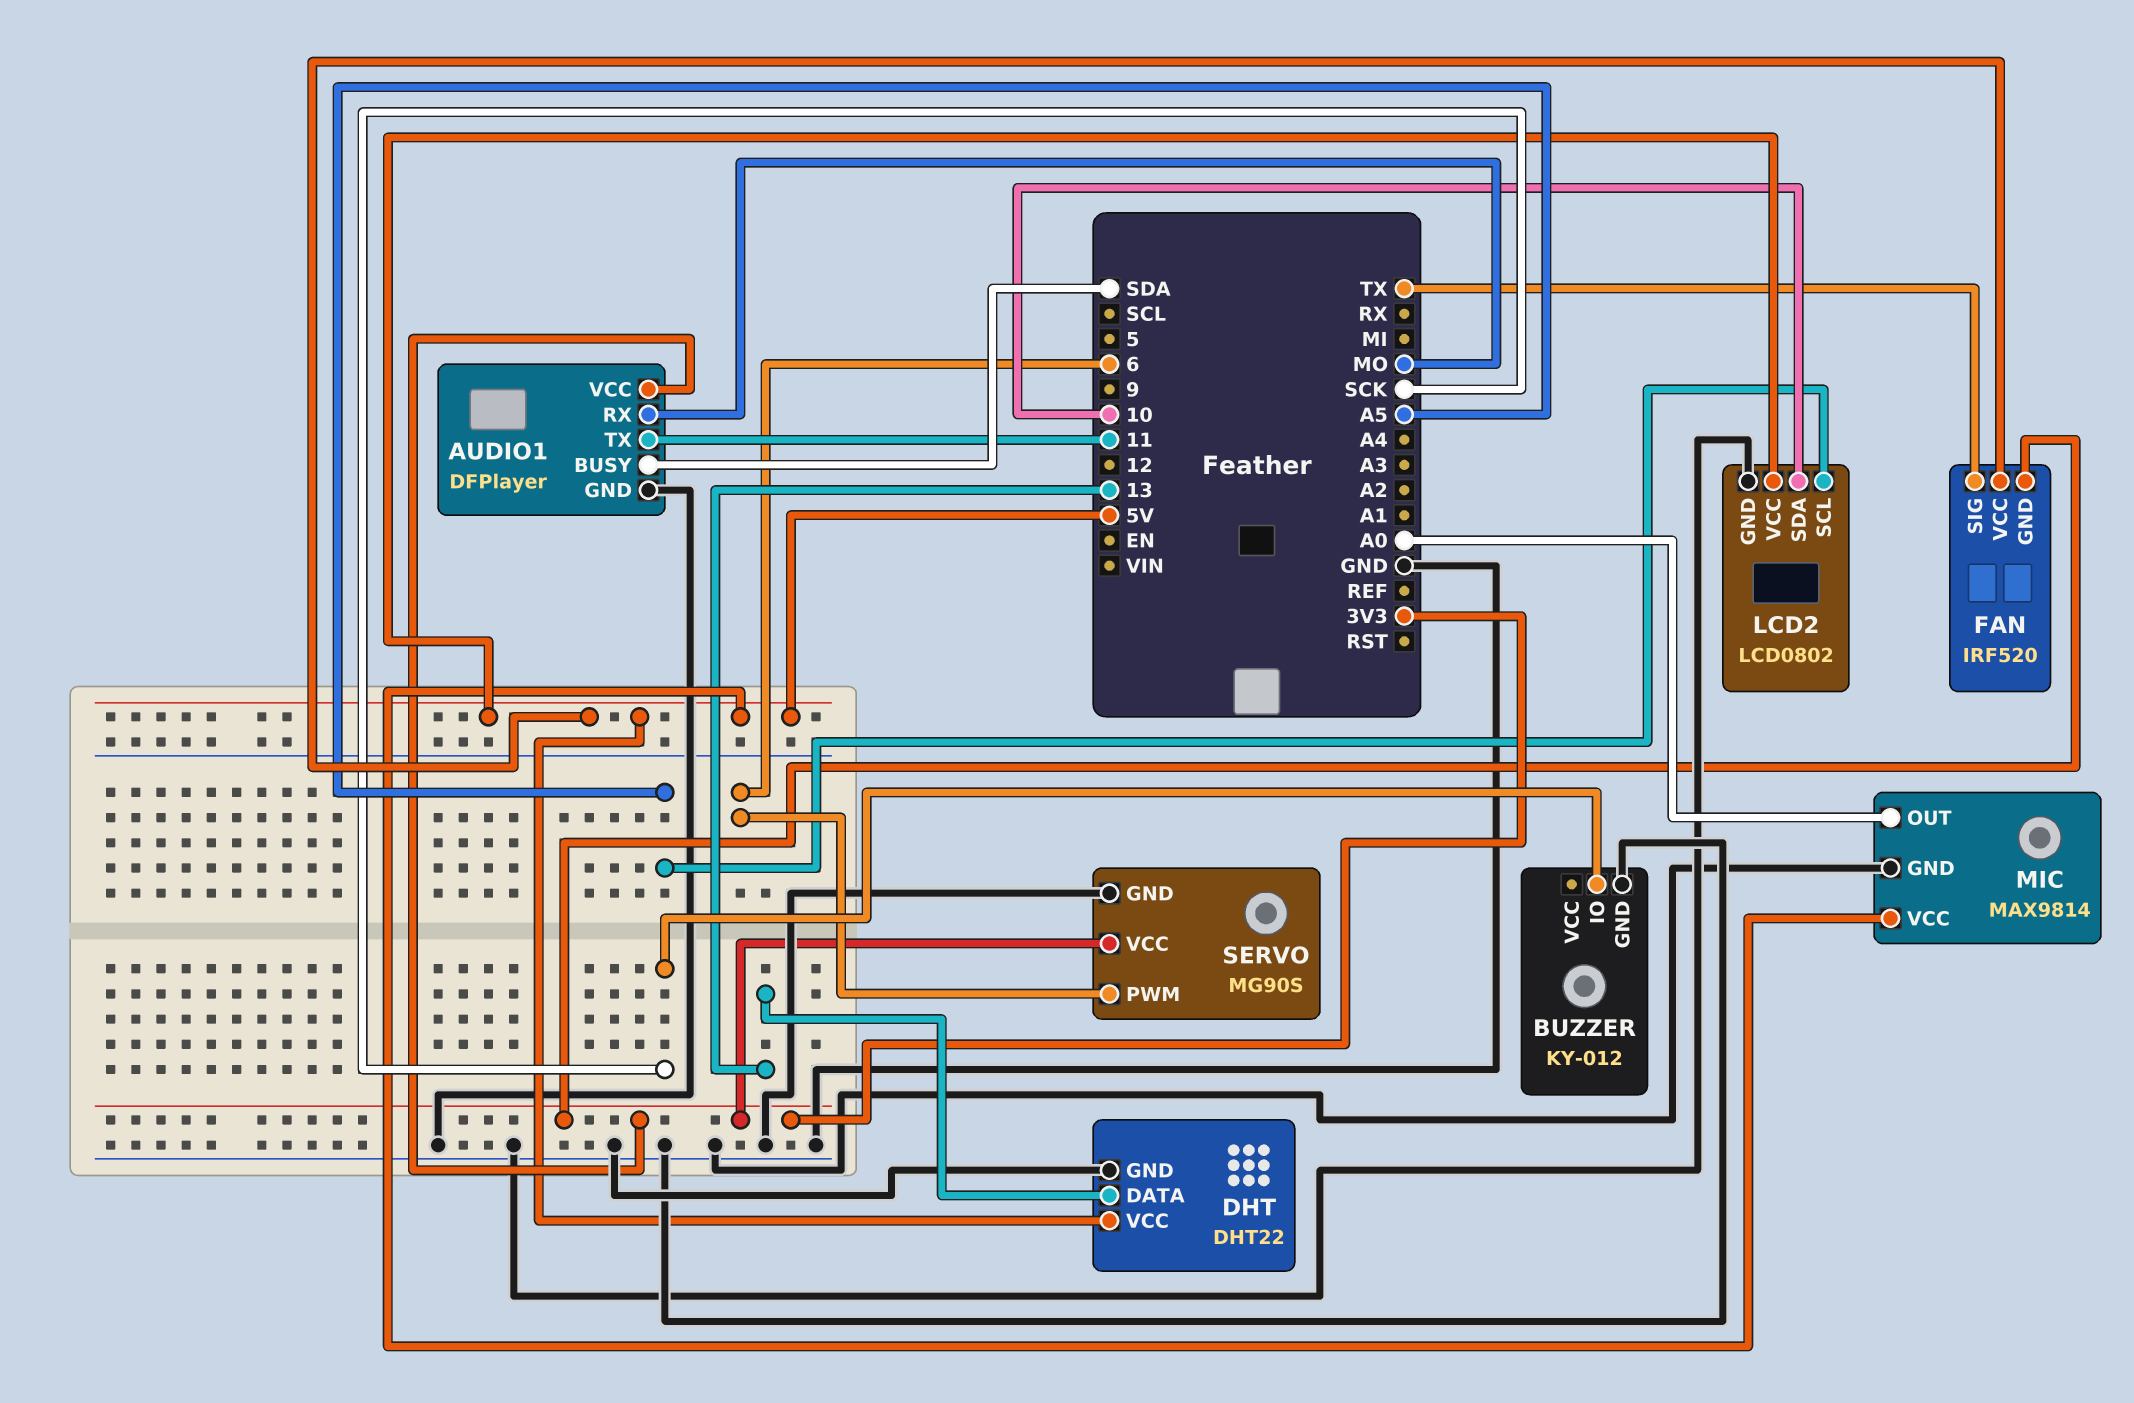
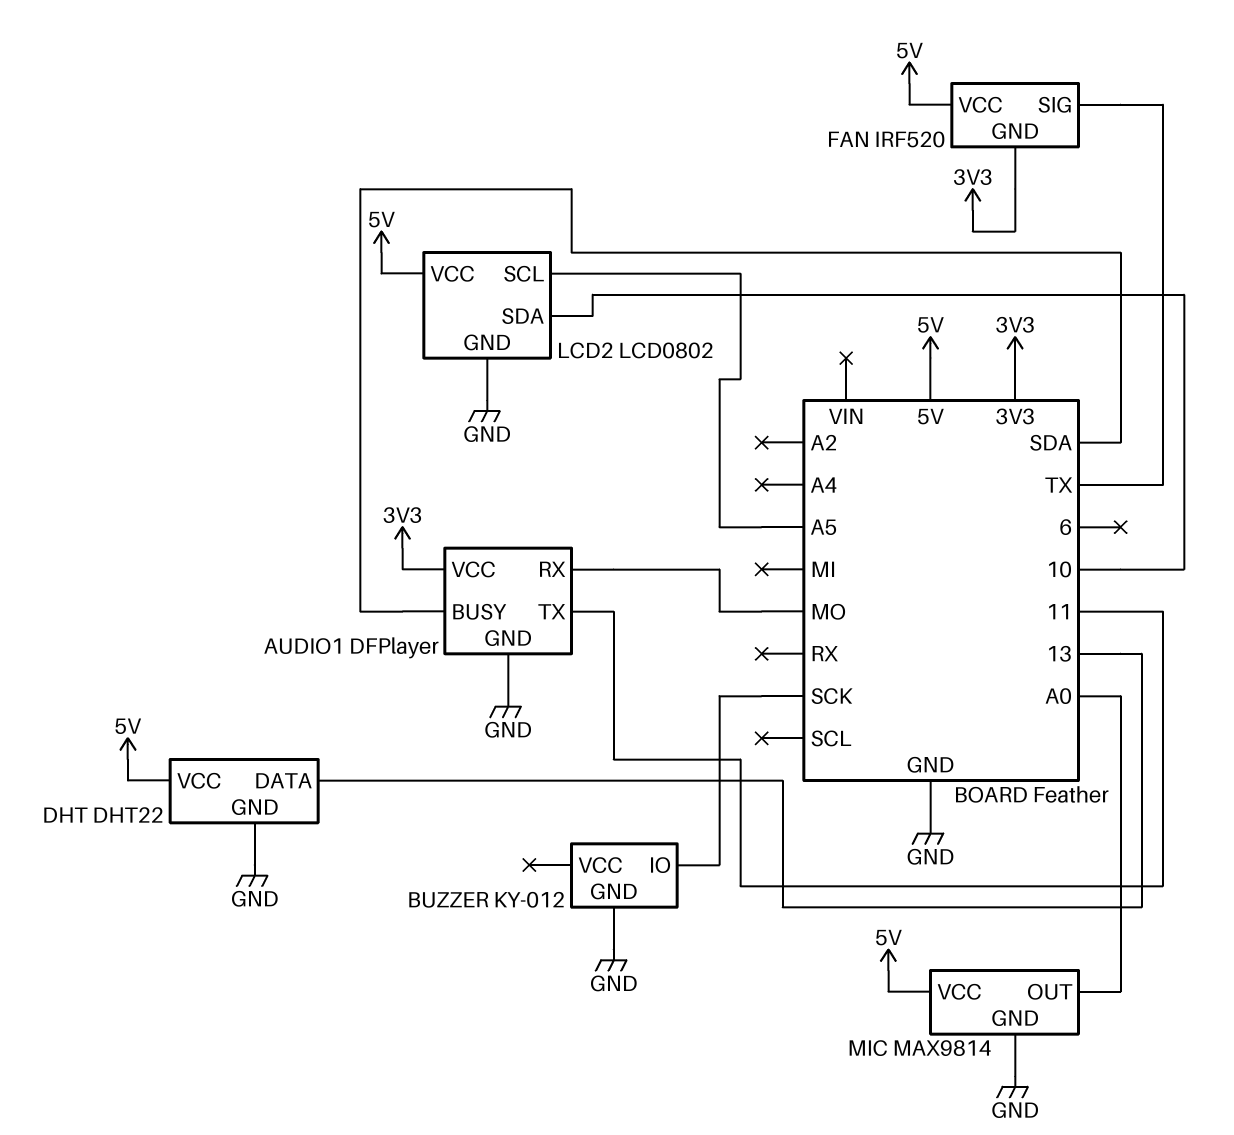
SERVO: MG90S -> none
SERVO pin GND: GND -> none
SERVO pin PWM: 6 -> none
SERVO pin VCC: 3V3 -> none

